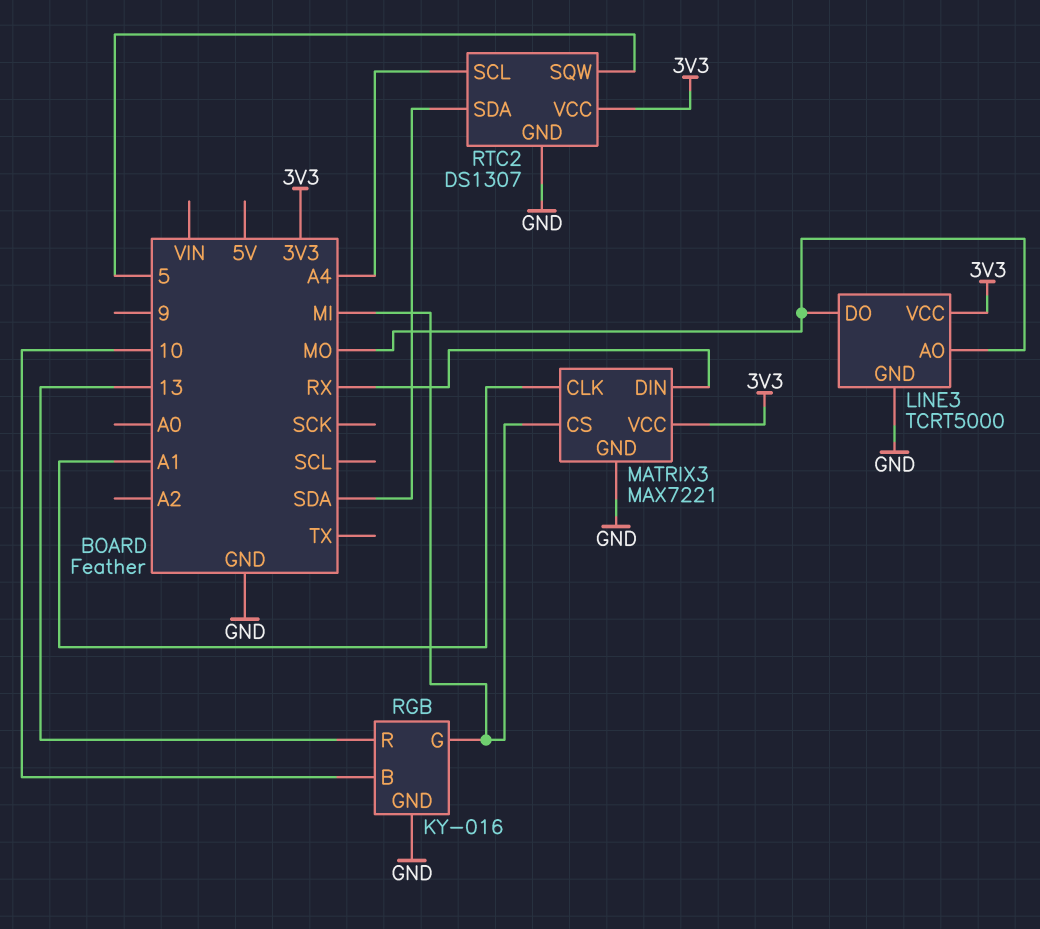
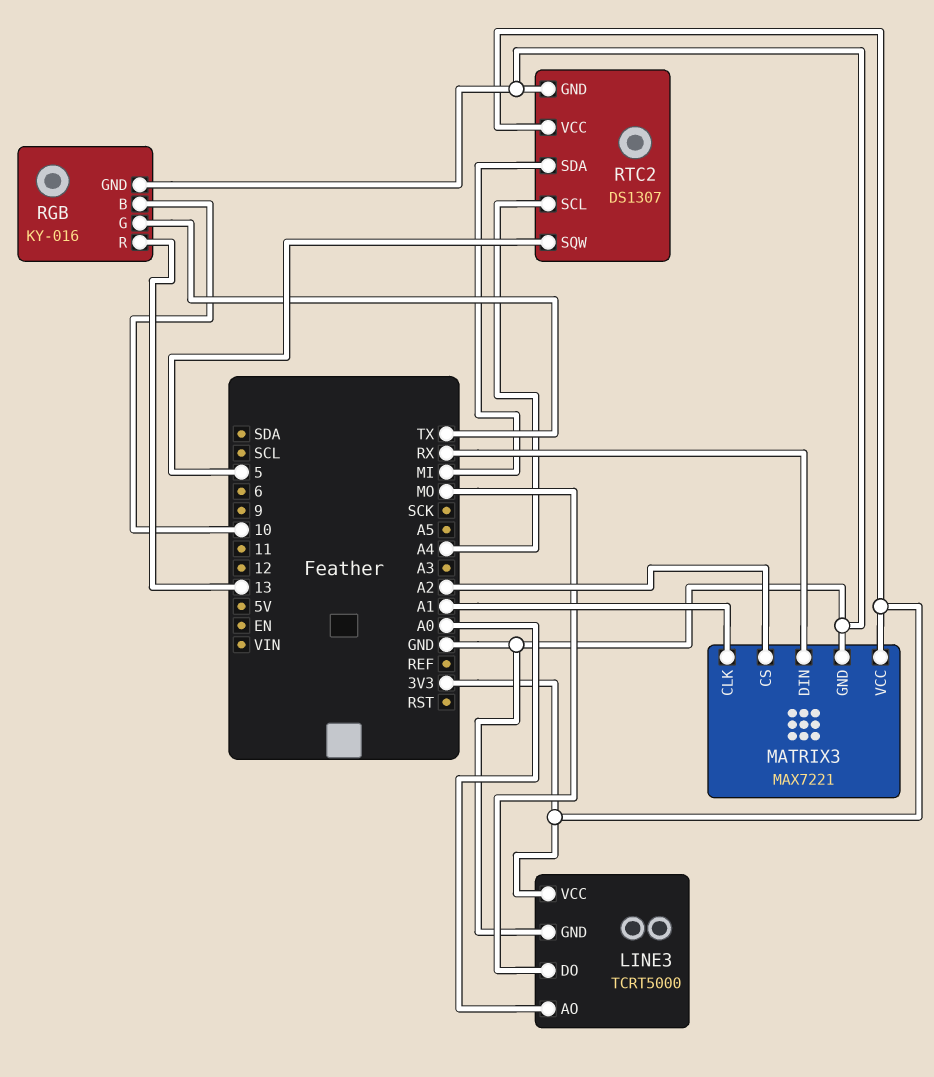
LINE3 pin AO: MO -> A0
MATRIX3 pin CS: MI -> A2
RGB pin G: MI -> TX
RTC2 pin SDA: SDA -> MI

